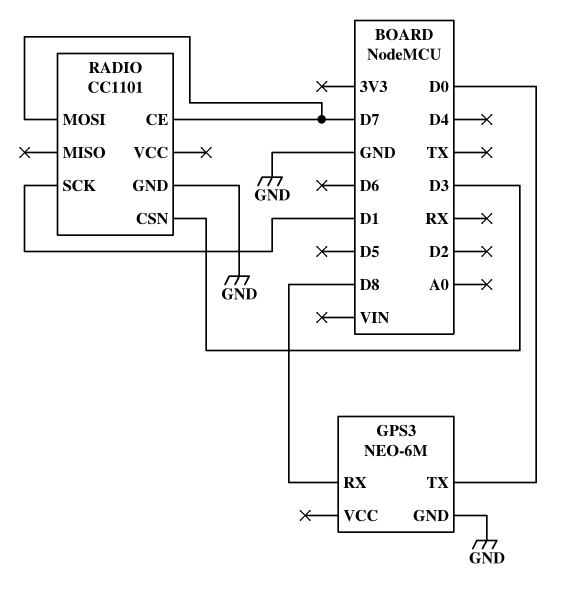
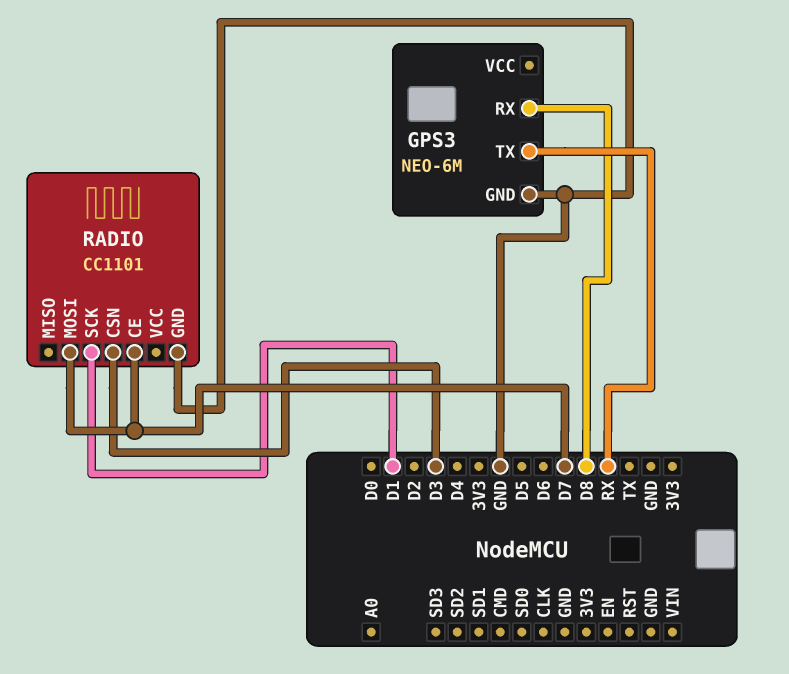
GPS3 pin TX: D0 -> RX

